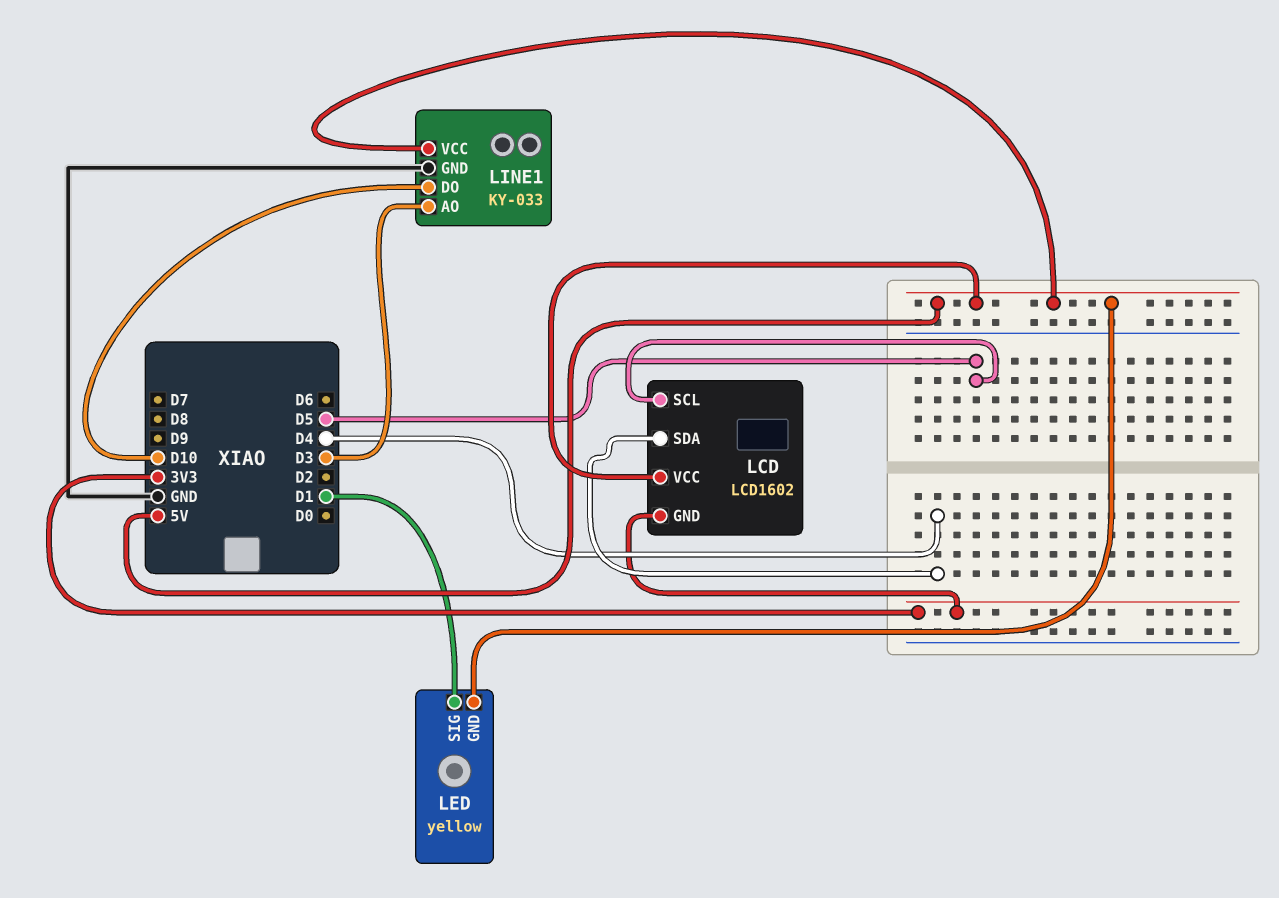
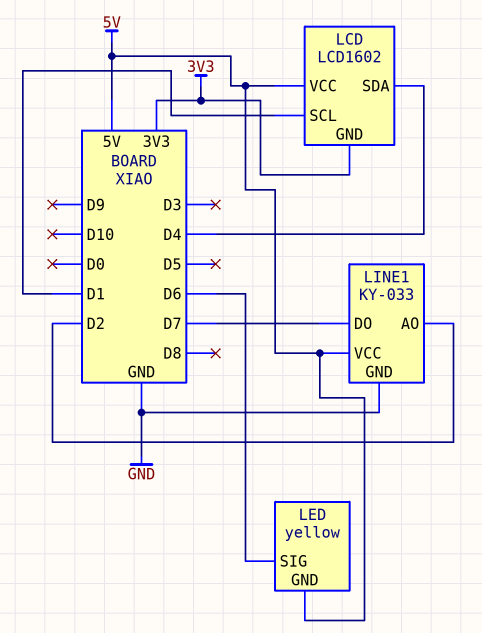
LCD pin SCL: D5 -> D1
LED pin SIG: D1 -> D6
LINE1 pin AO: D3 -> D2
LINE1 pin DO: D10 -> D7

